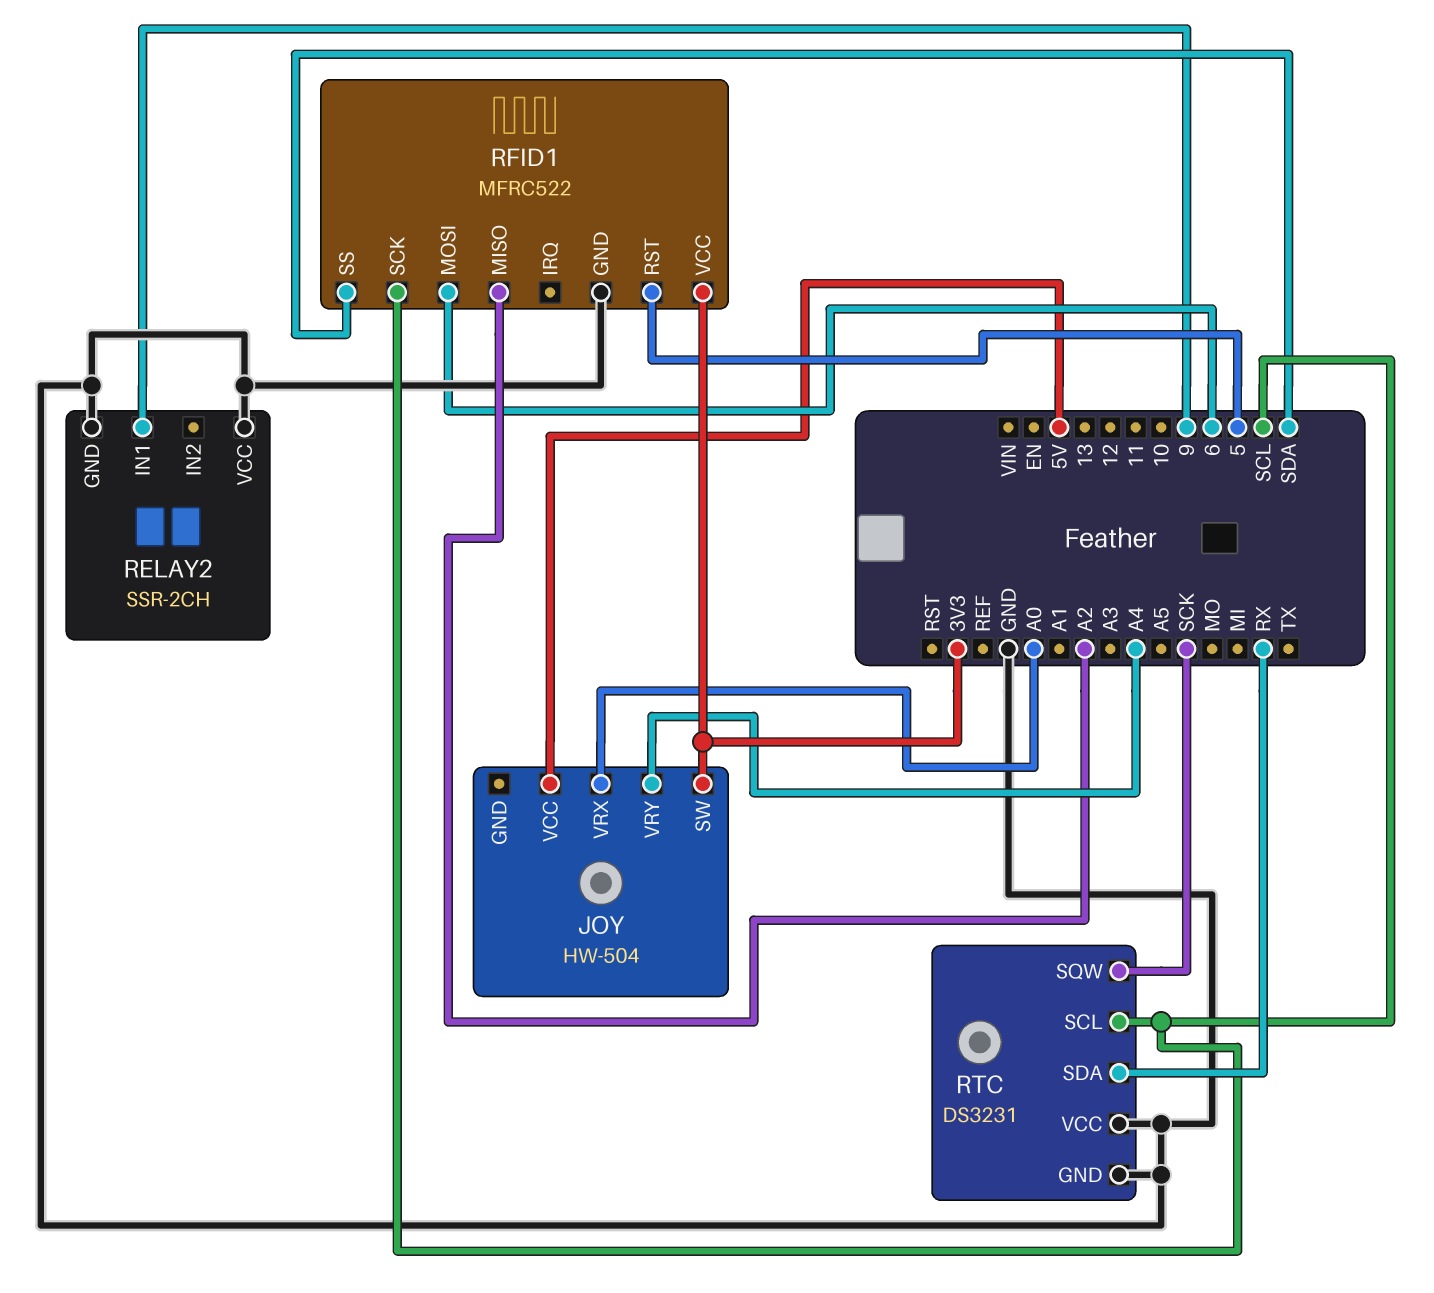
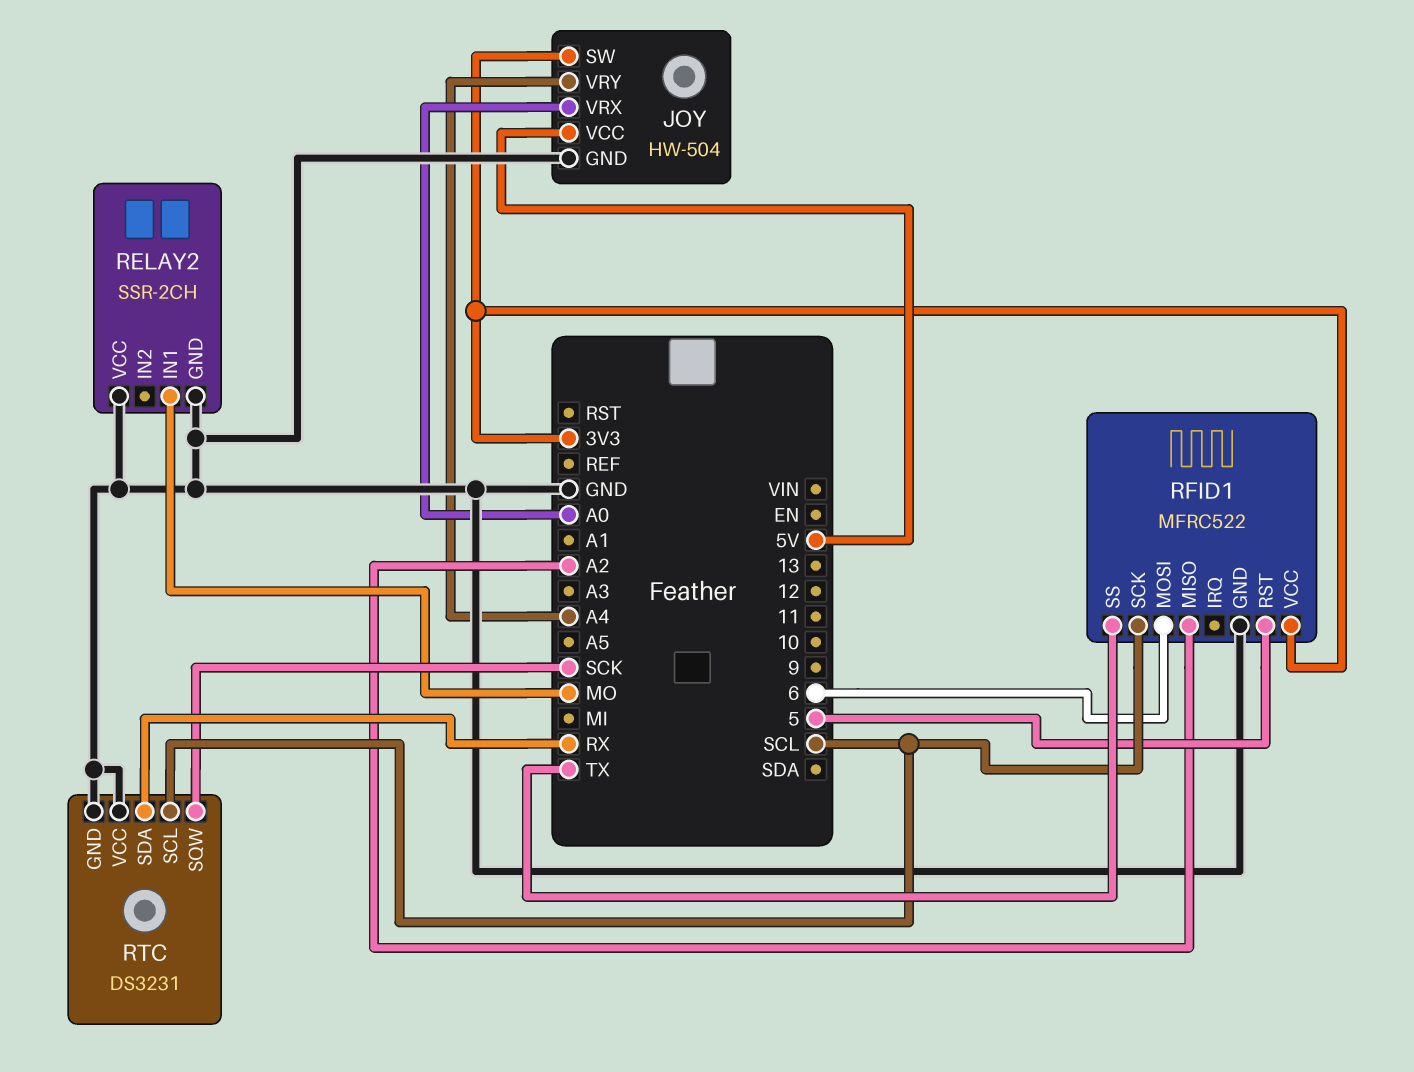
JOY pin GND: none -> GND
RELAY2 pin IN1: 9 -> MO
RFID1 pin SS: SDA -> TX

